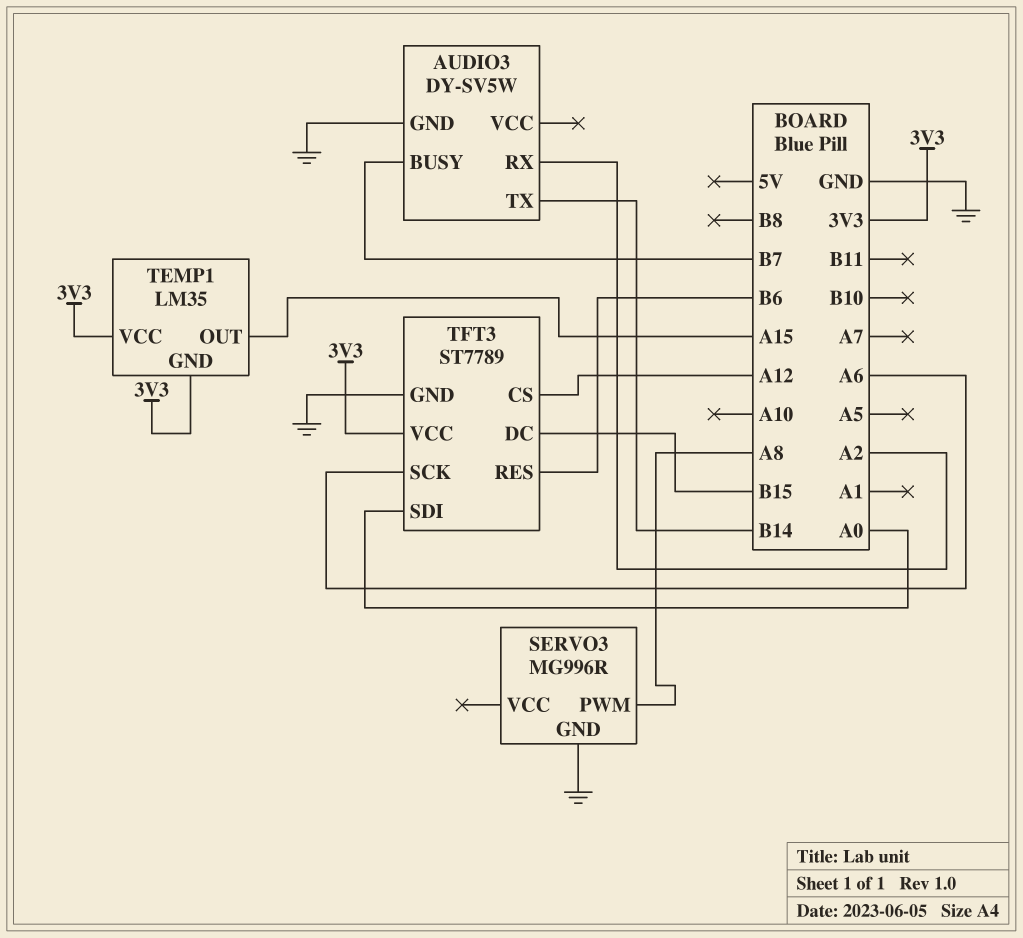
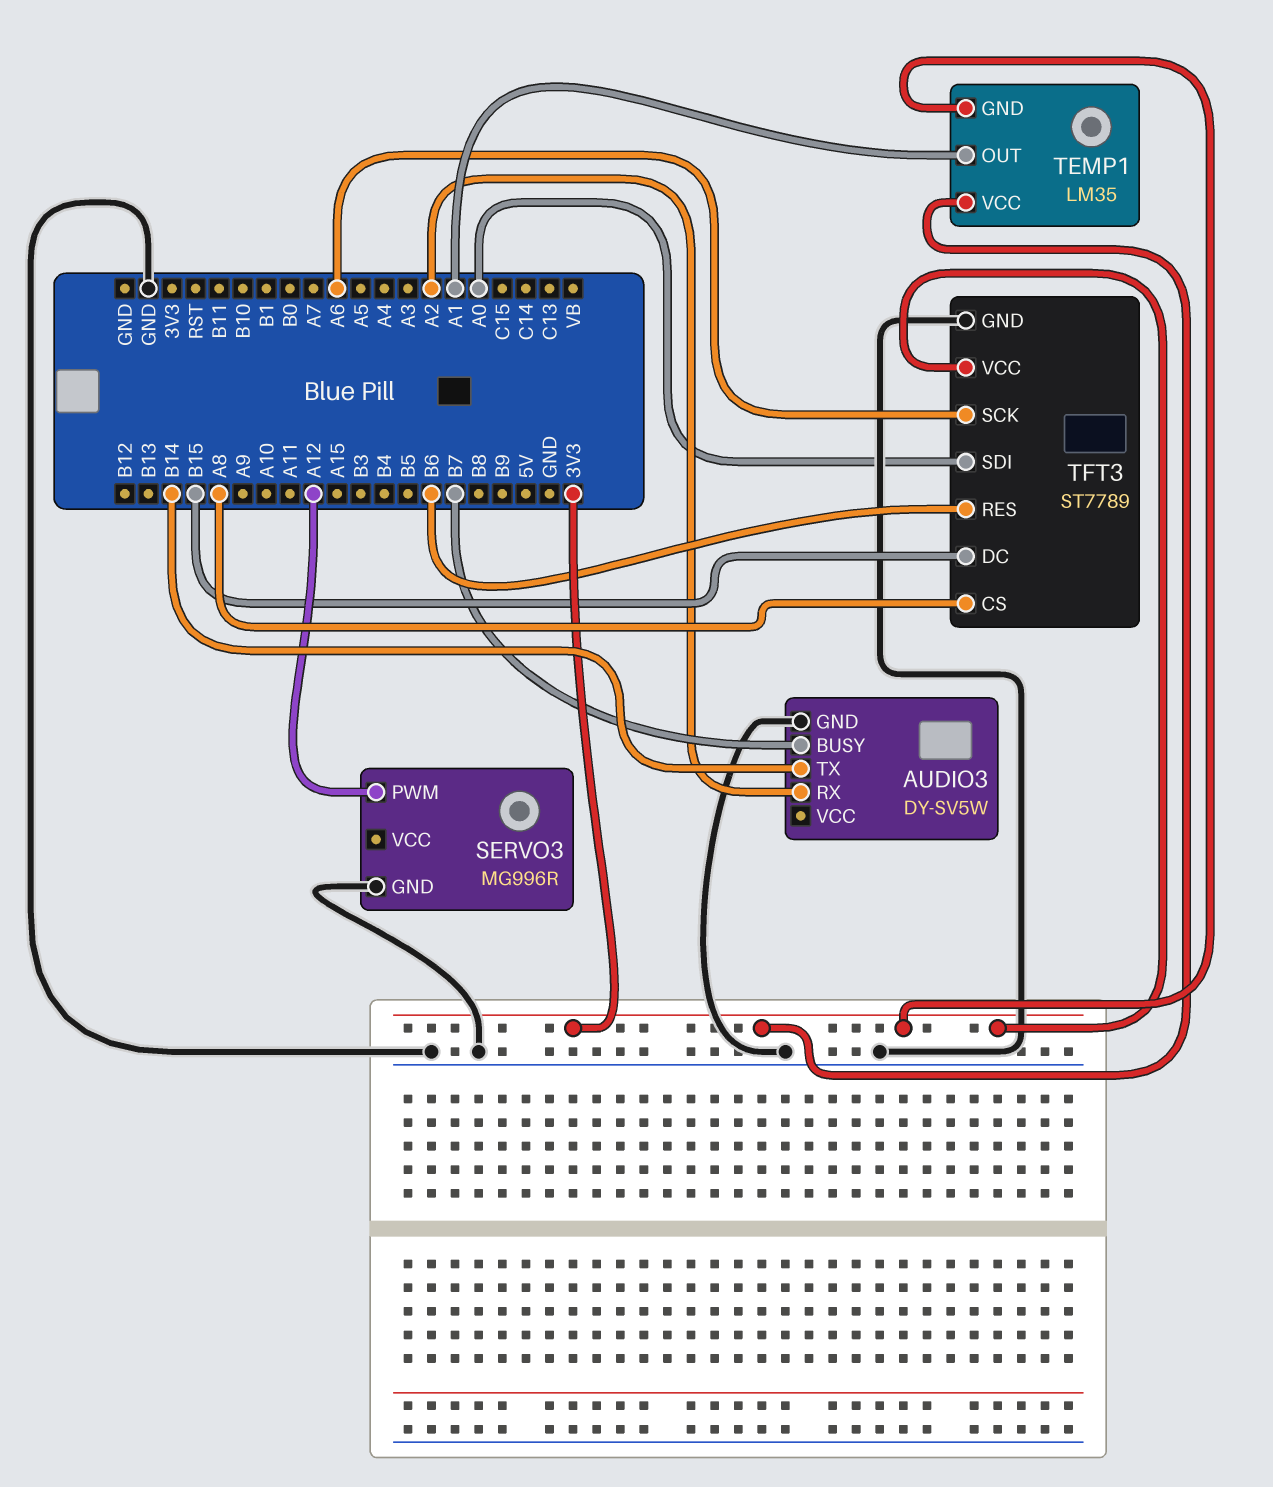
SERVO3 pin PWM: A8 -> A12
TEMP1 pin OUT: A15 -> A1
TFT3 pin CS: A12 -> A8

